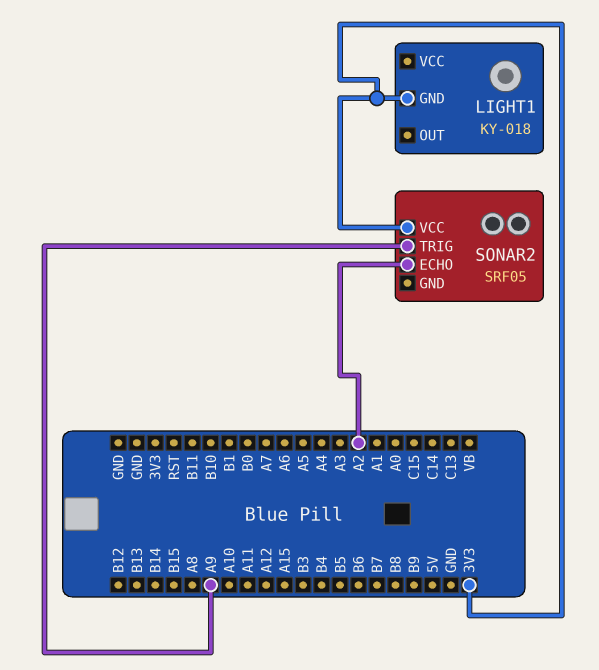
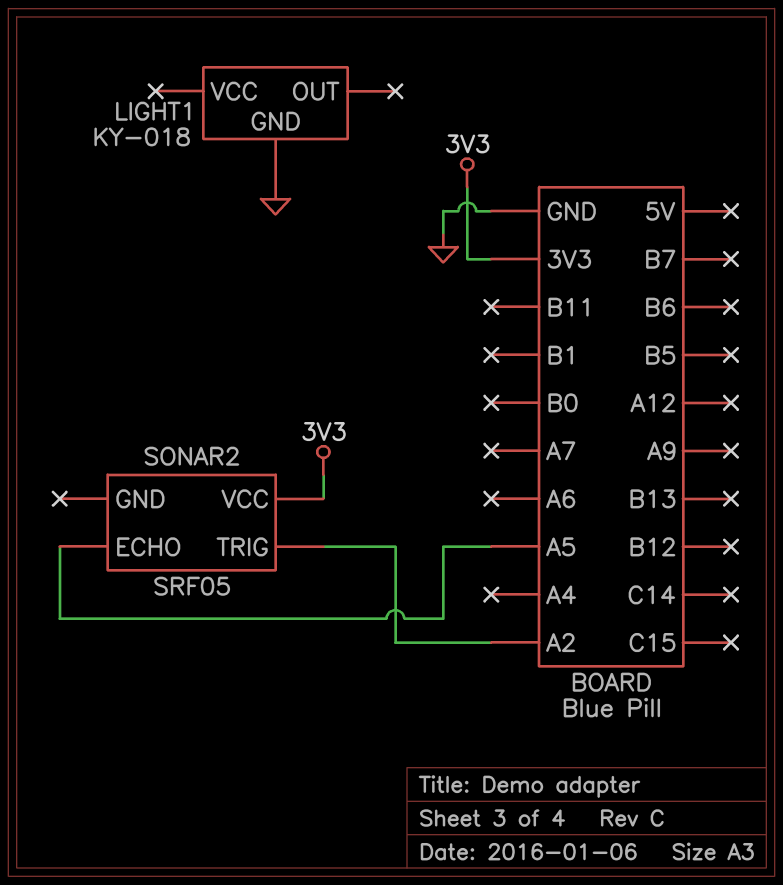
LIGHT1 pin GND: 3V3 -> GND
SONAR2 pin ECHO: A2 -> A5
SONAR2 pin TRIG: A9 -> A2

